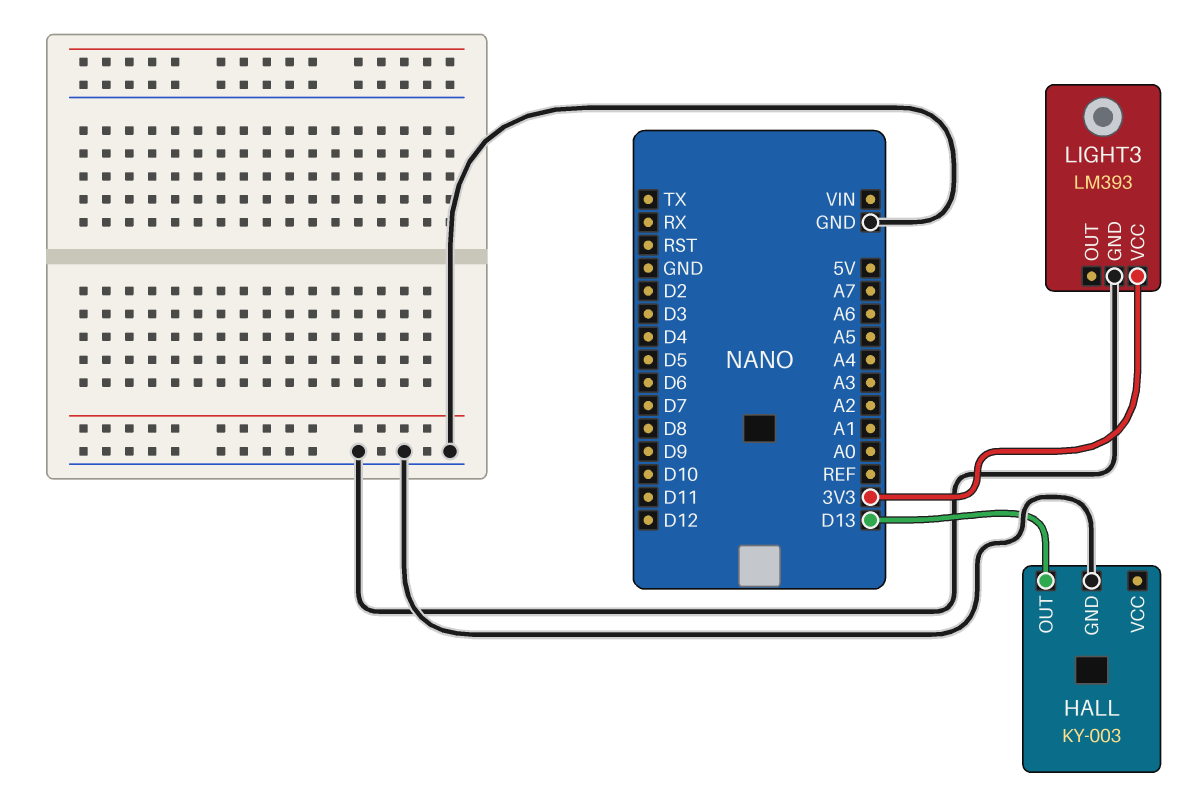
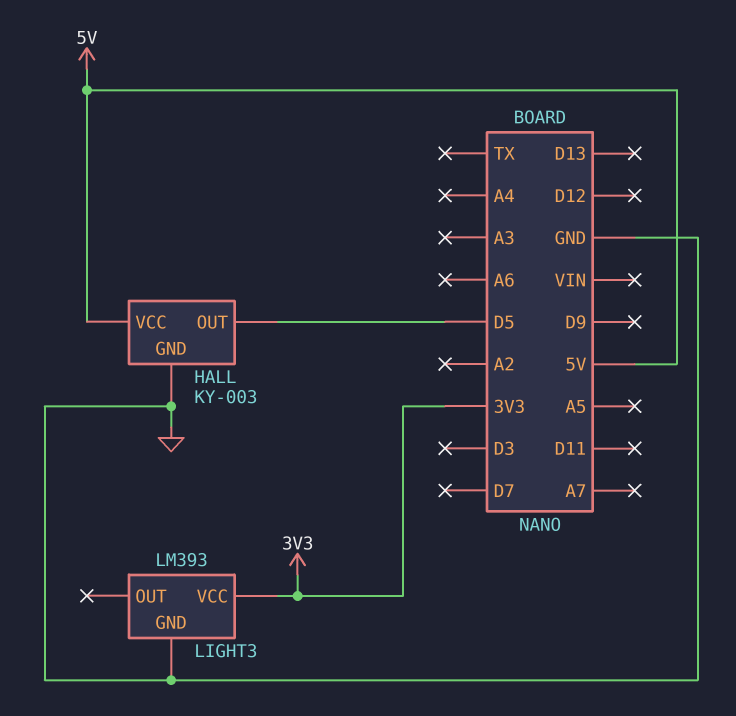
HALL pin OUT: D13 -> D5
HALL pin VCC: none -> 5V

